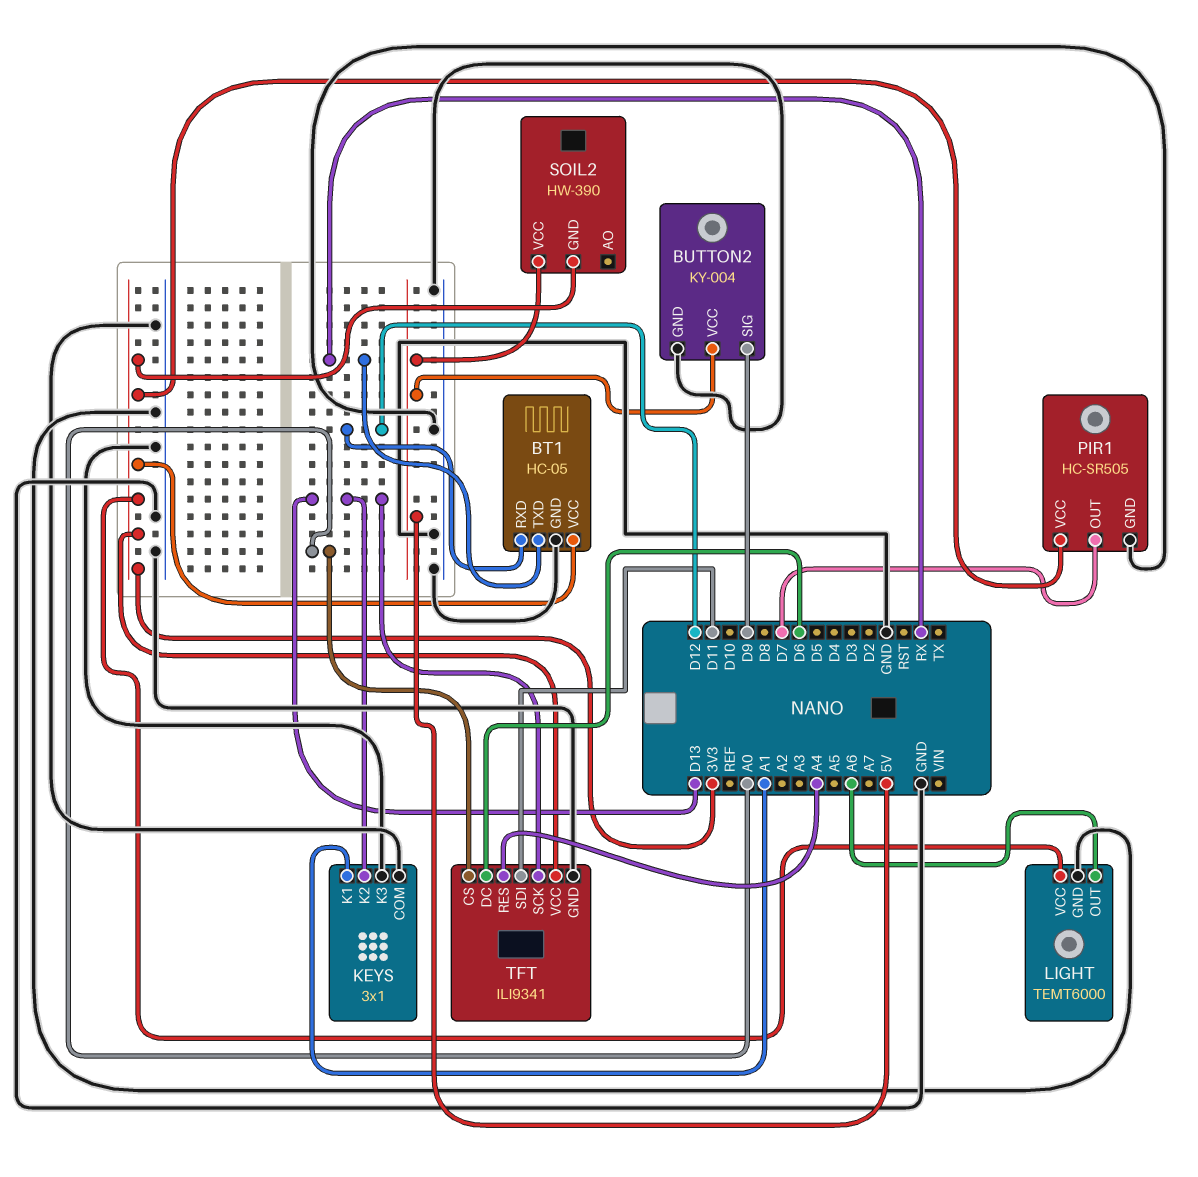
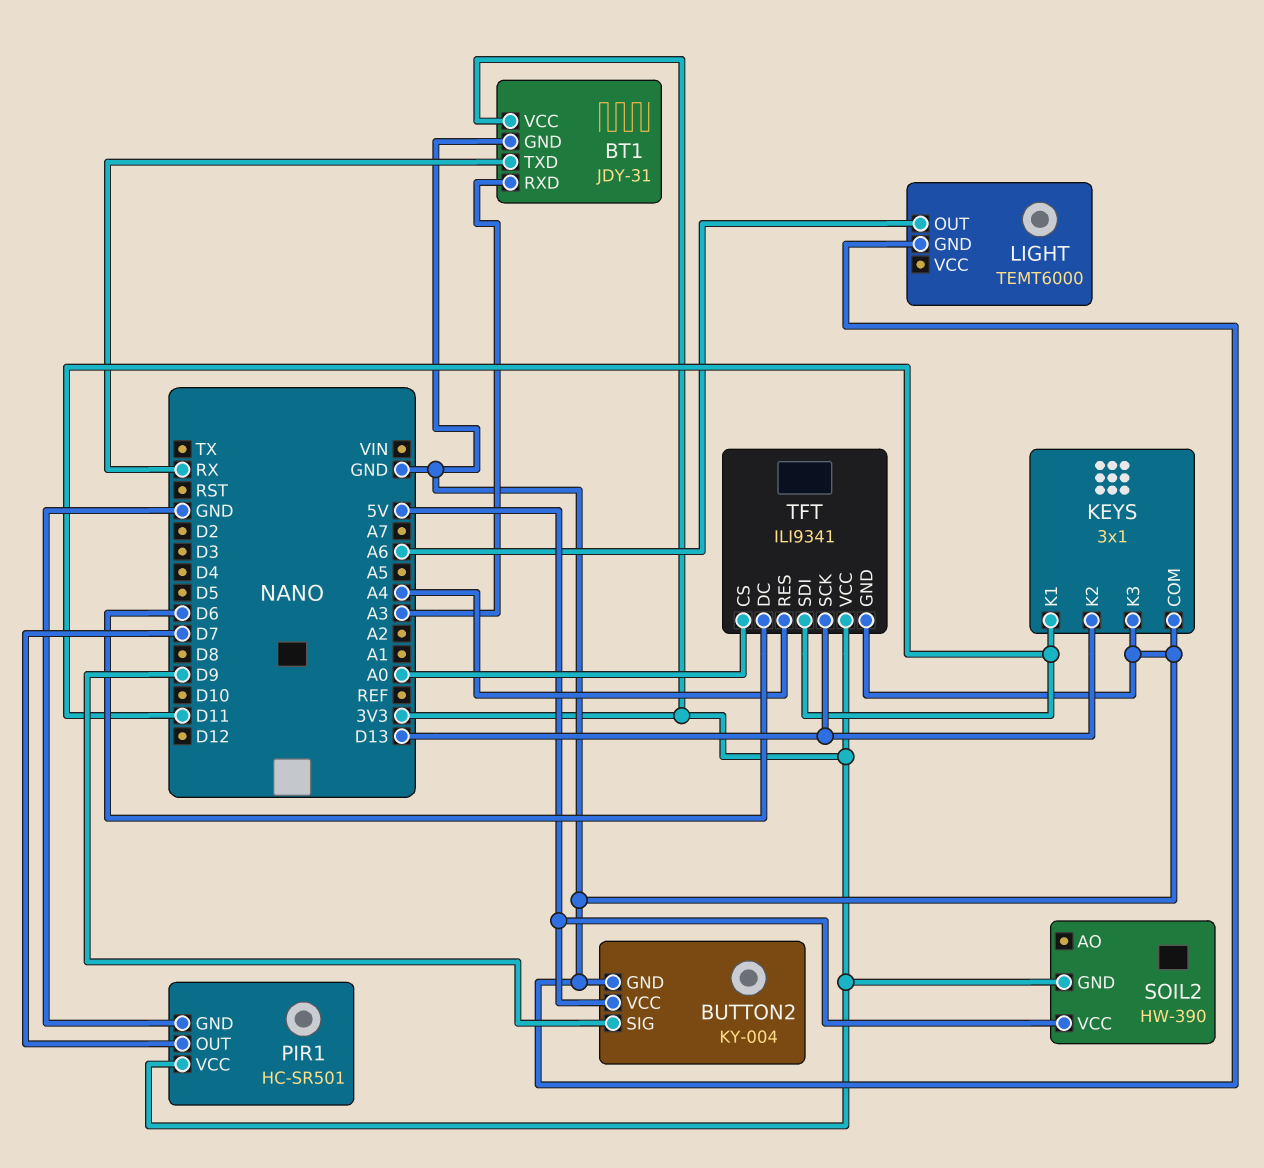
BT1: HC-05 -> JDY-31
BT1 pin RXD: D12 -> A3
KEYS pin K1: A1 -> D11
LIGHT pin VCC: 3V3 -> none
PIR1: HC-SR505 -> HC-SR501

